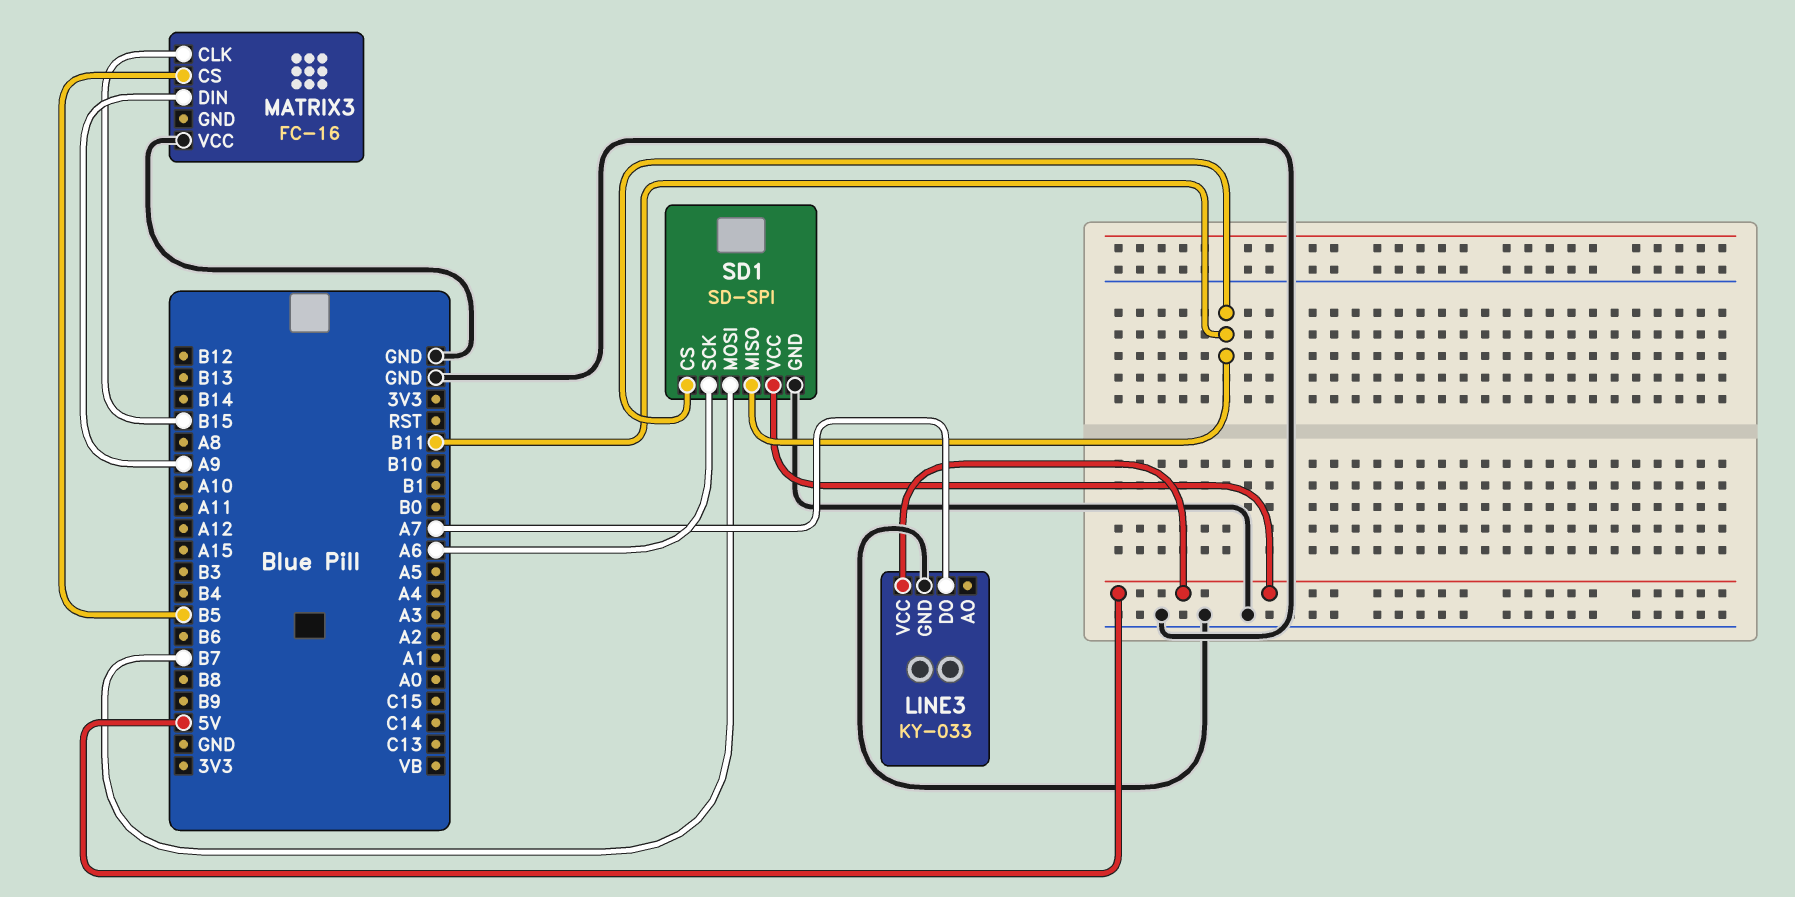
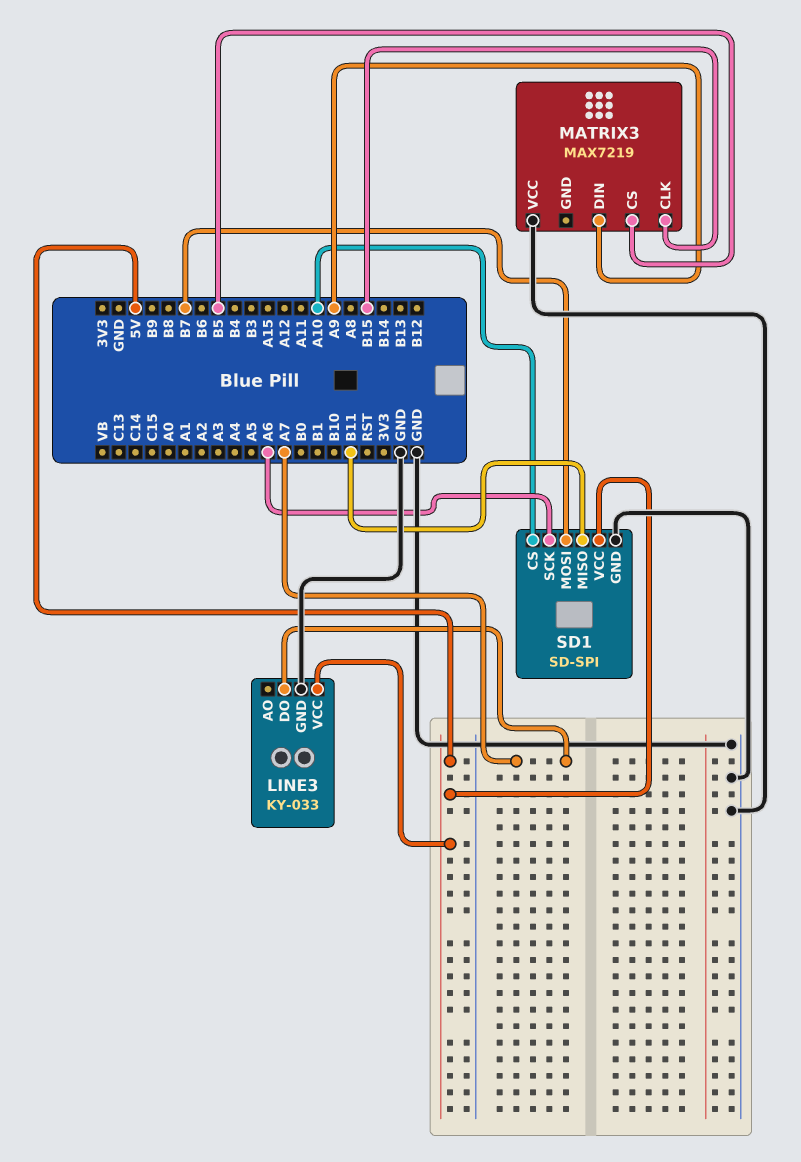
MATRIX3: FC-16 -> MAX7219
SD1 pin CS: B11 -> A10

